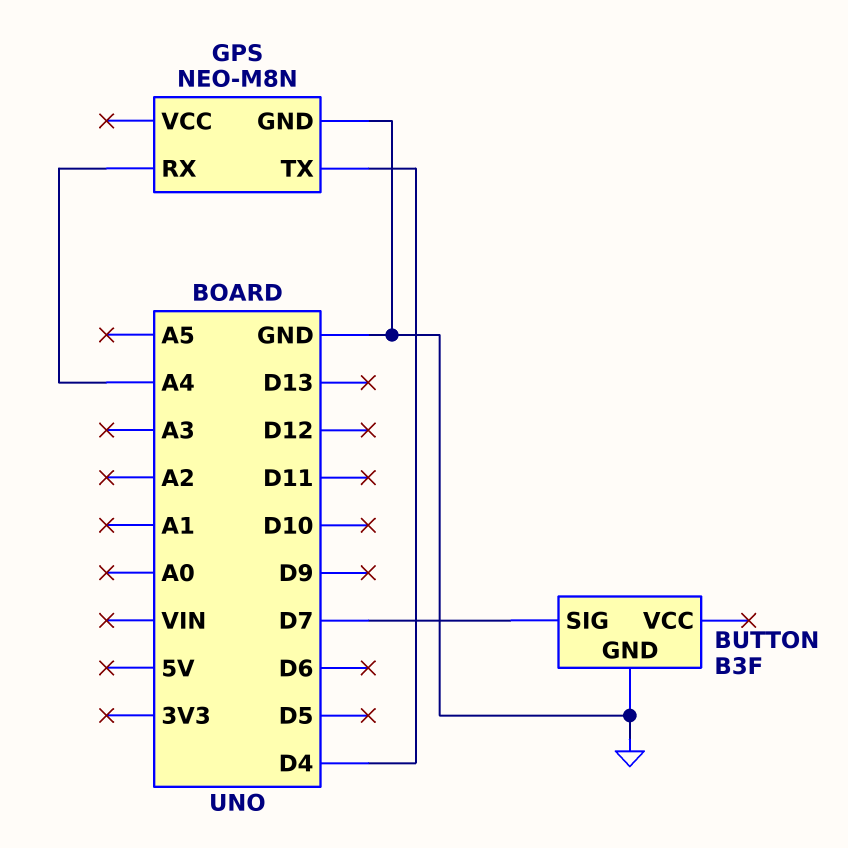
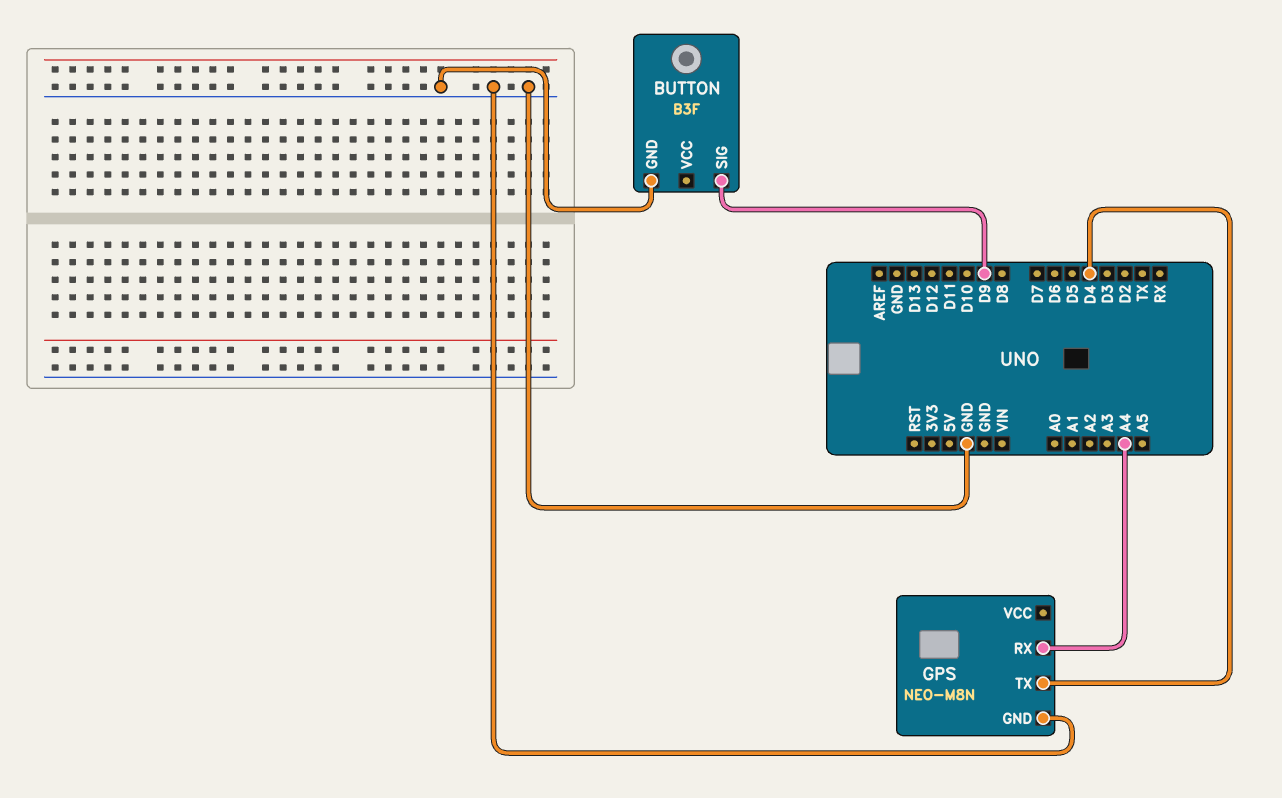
BUTTON pin SIG: D7 -> D9

